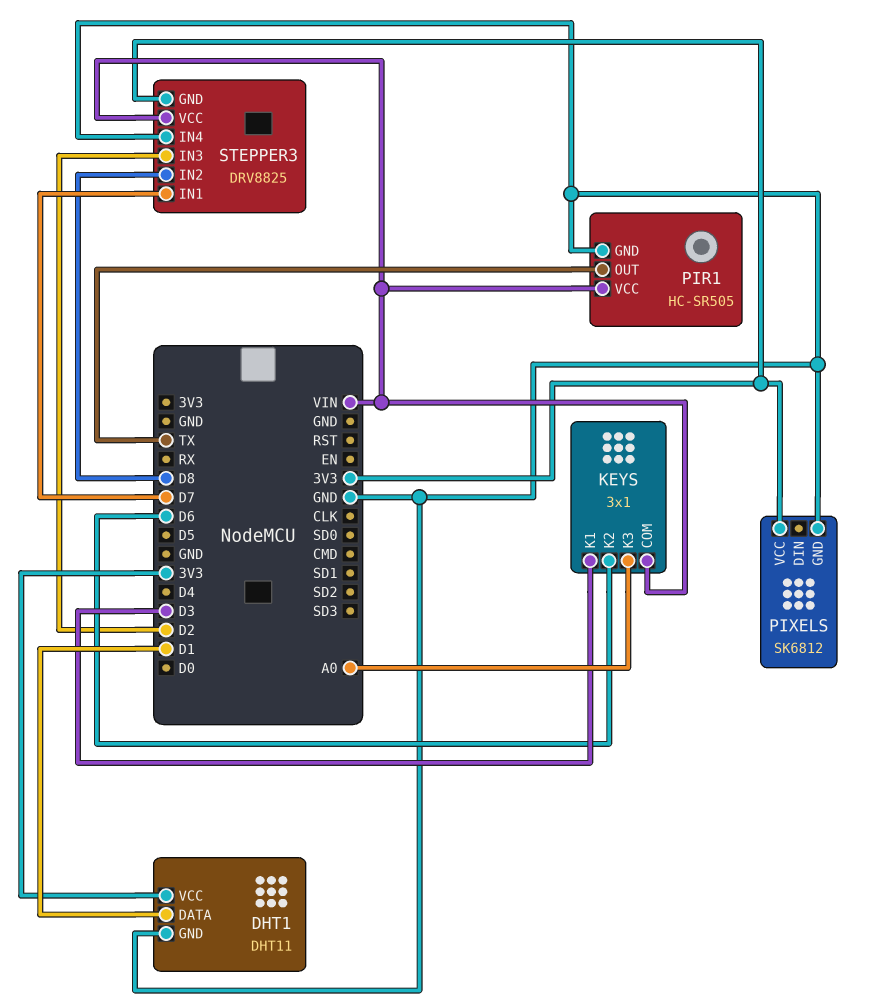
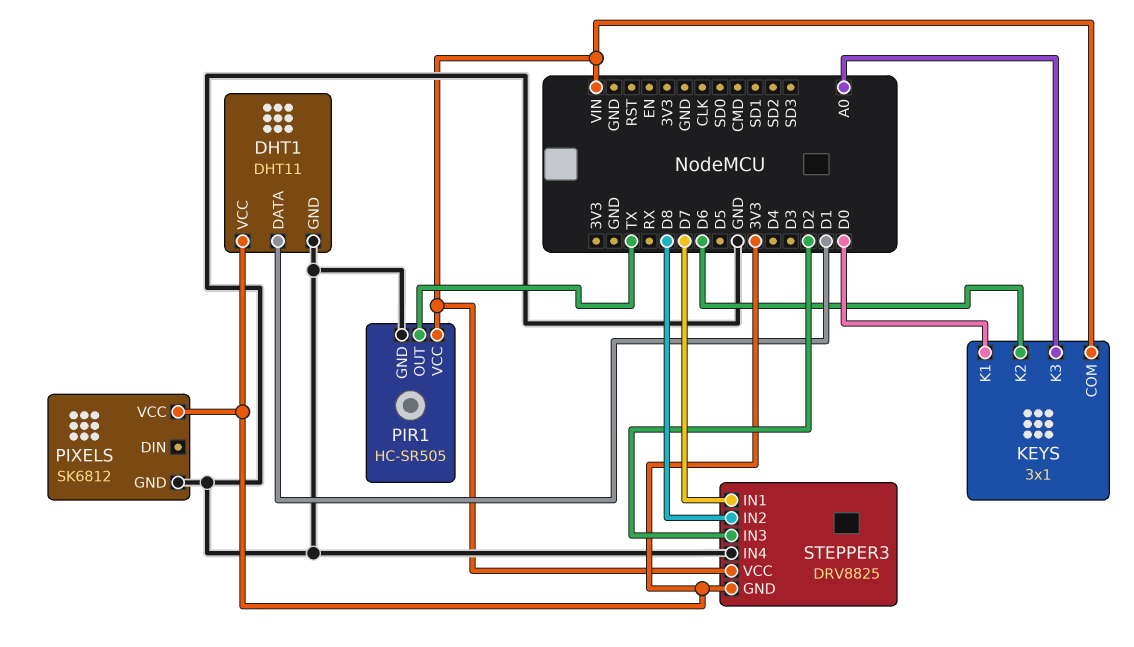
KEYS pin K1: D3 -> D0

